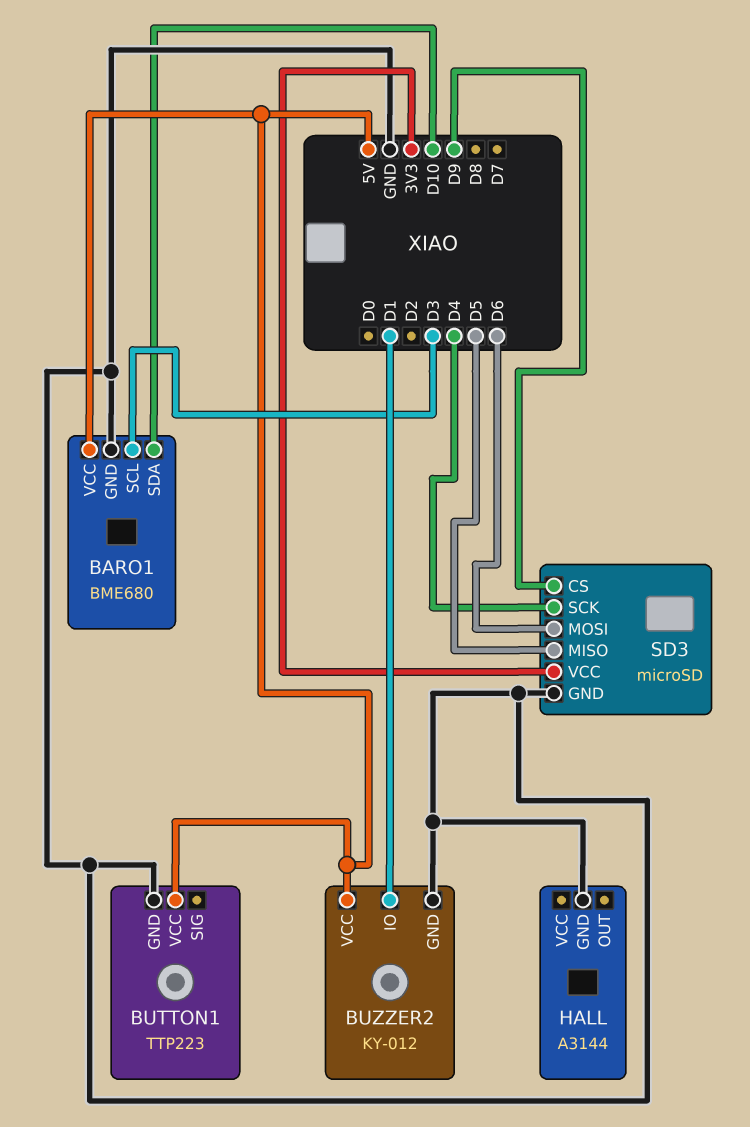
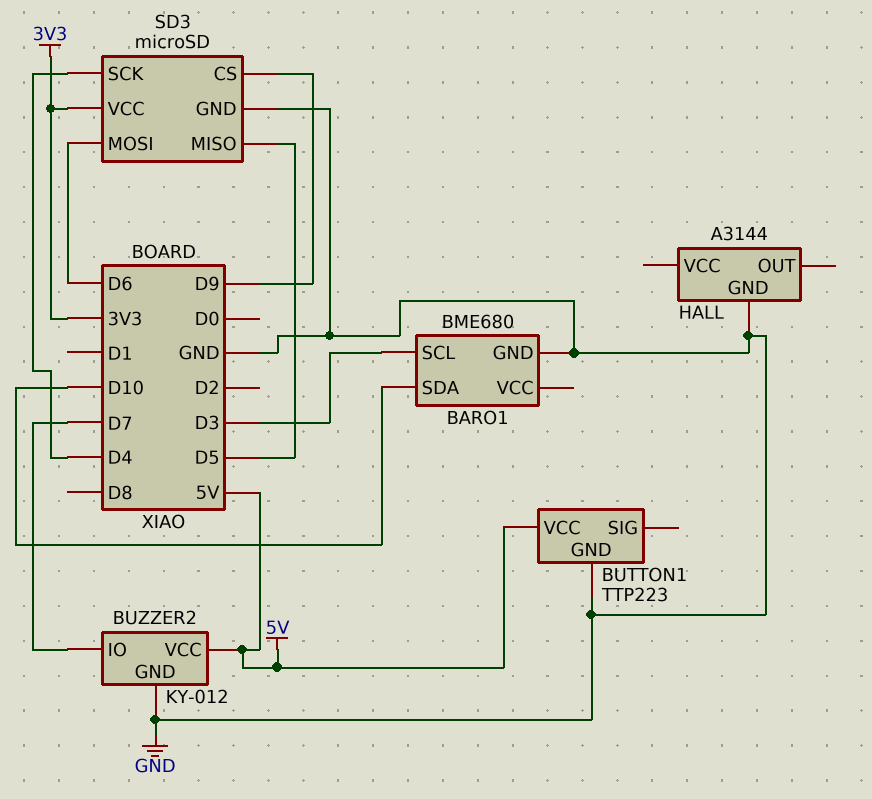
BARO1 pin VCC: 5V -> none
BUZZER2 pin IO: D1 -> D7

